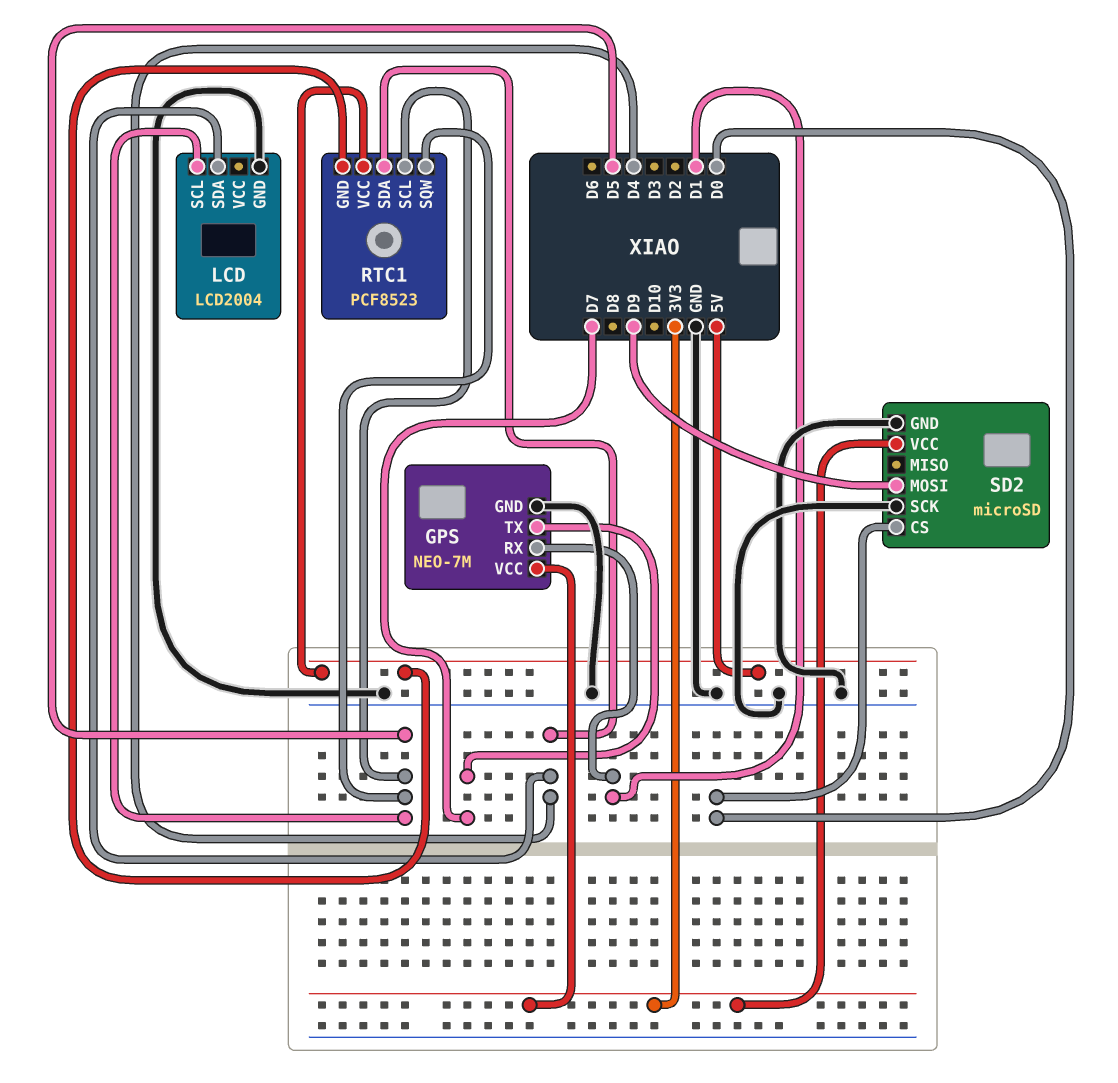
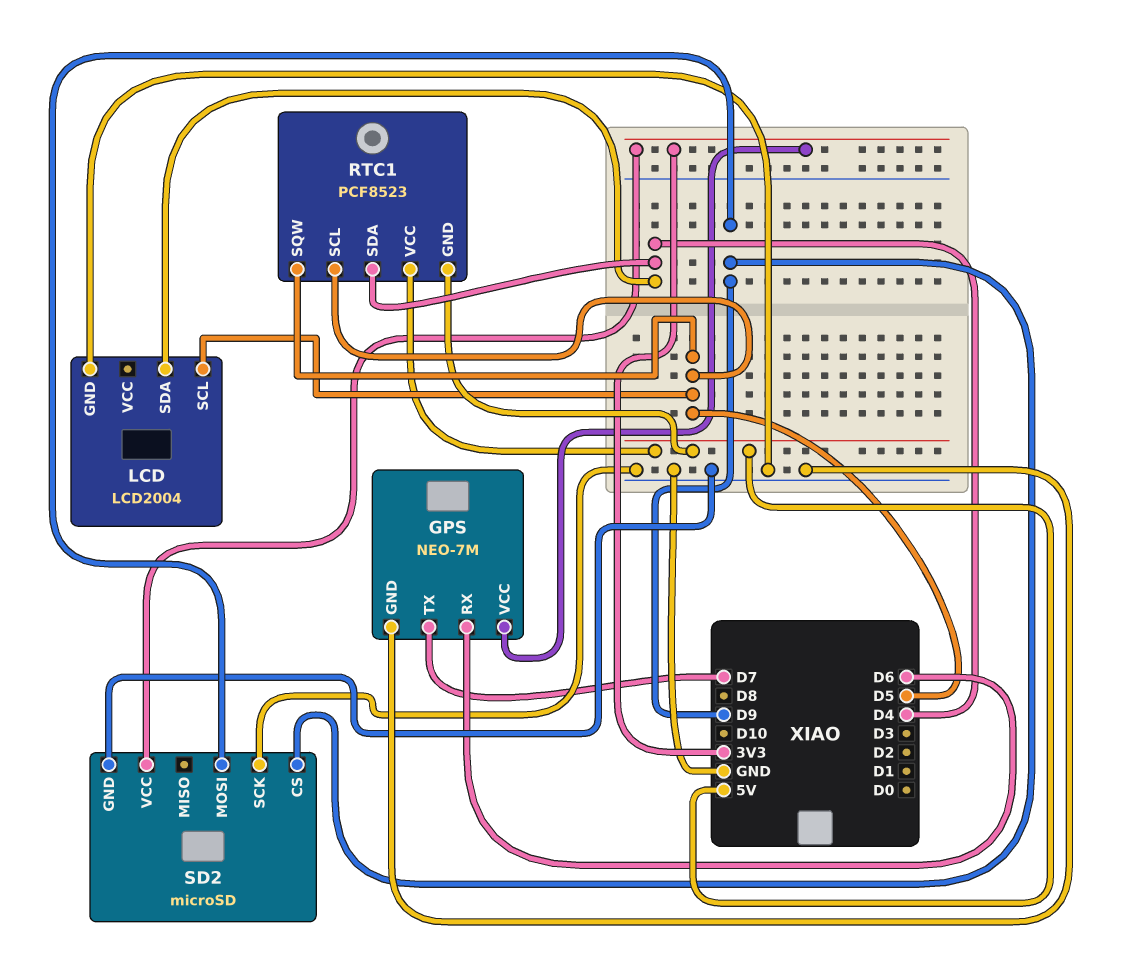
GPS pin RX: D1 -> D6
SD2 pin CS: D0 -> D9

